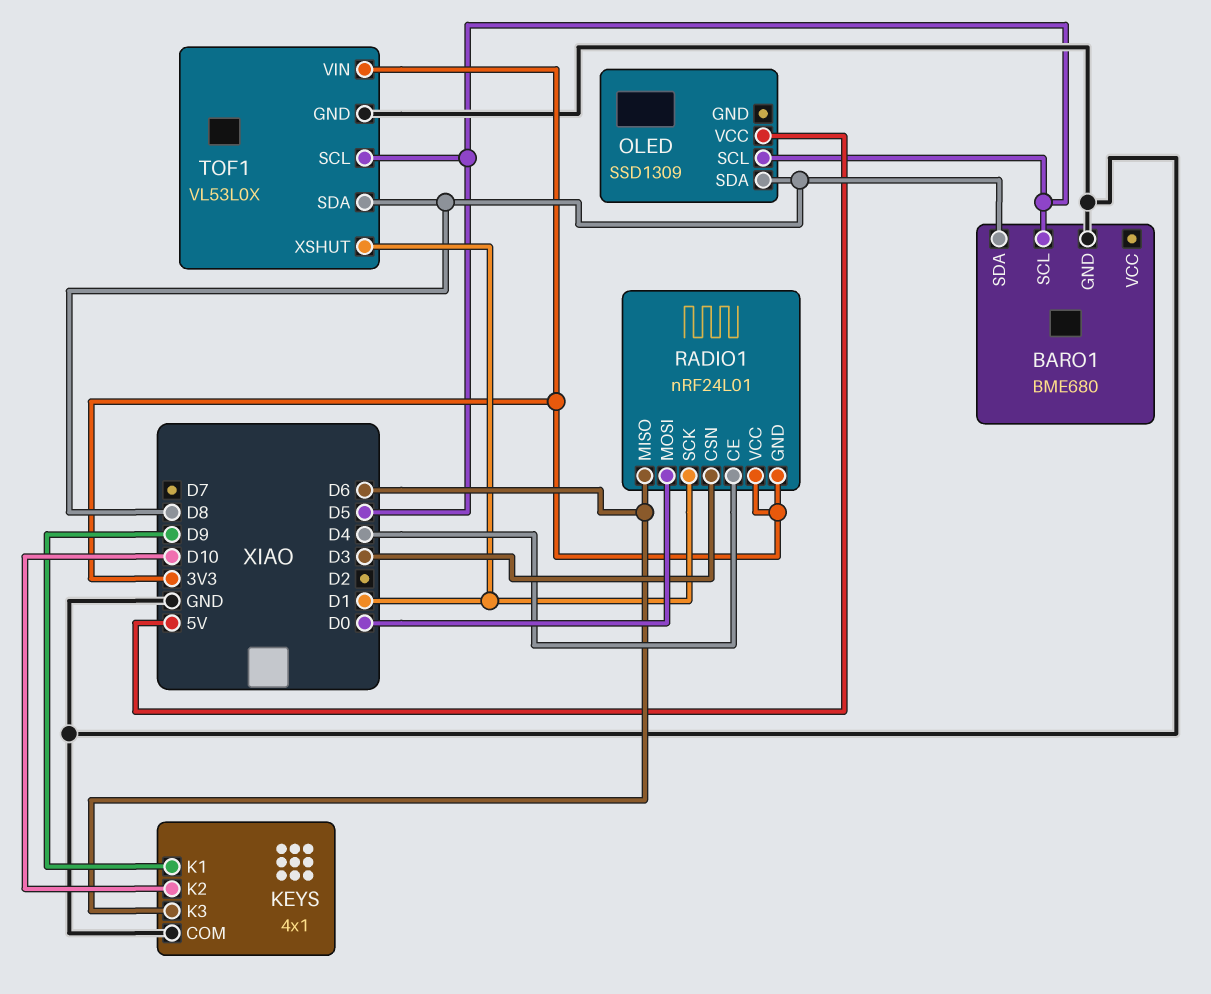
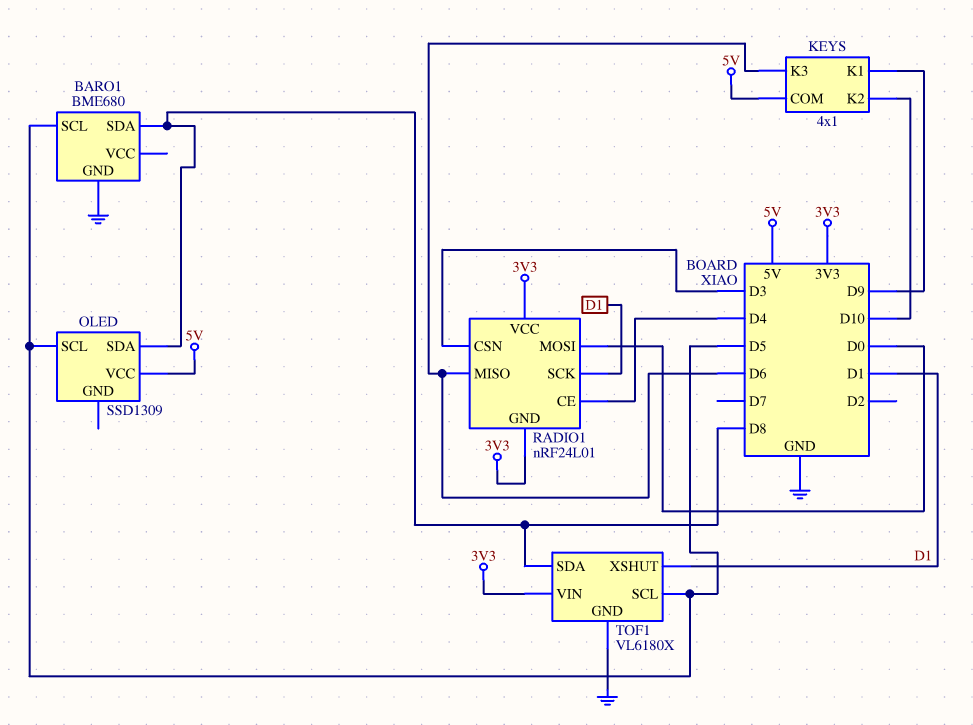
KEYS pin COM: GND -> 5V
TOF1: VL53L0X -> VL6180X

